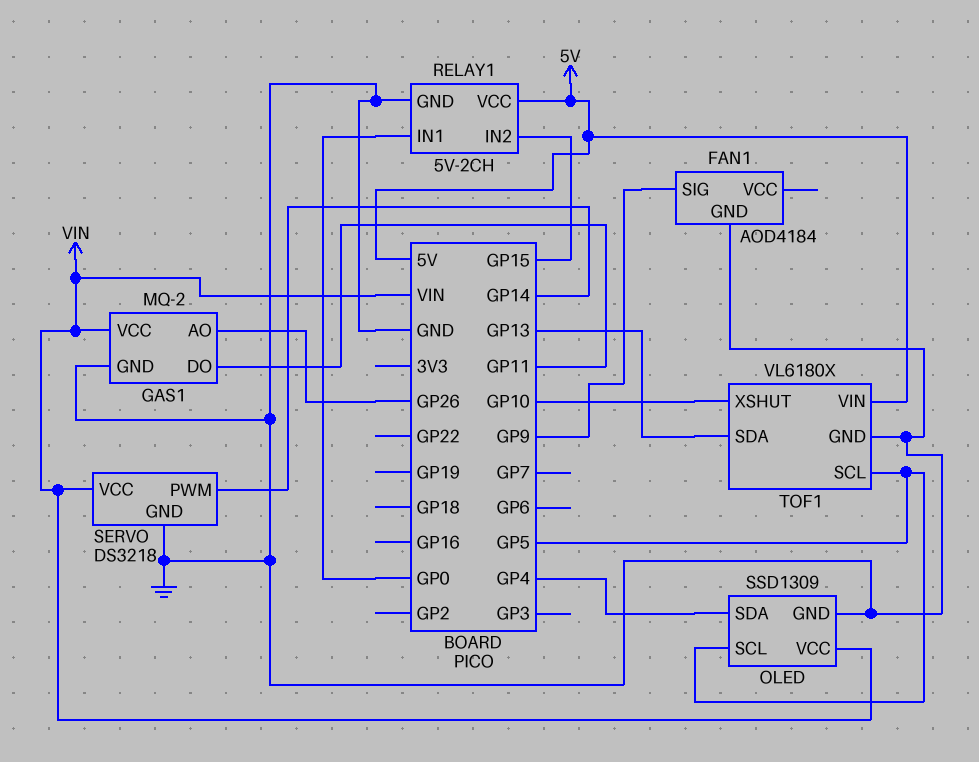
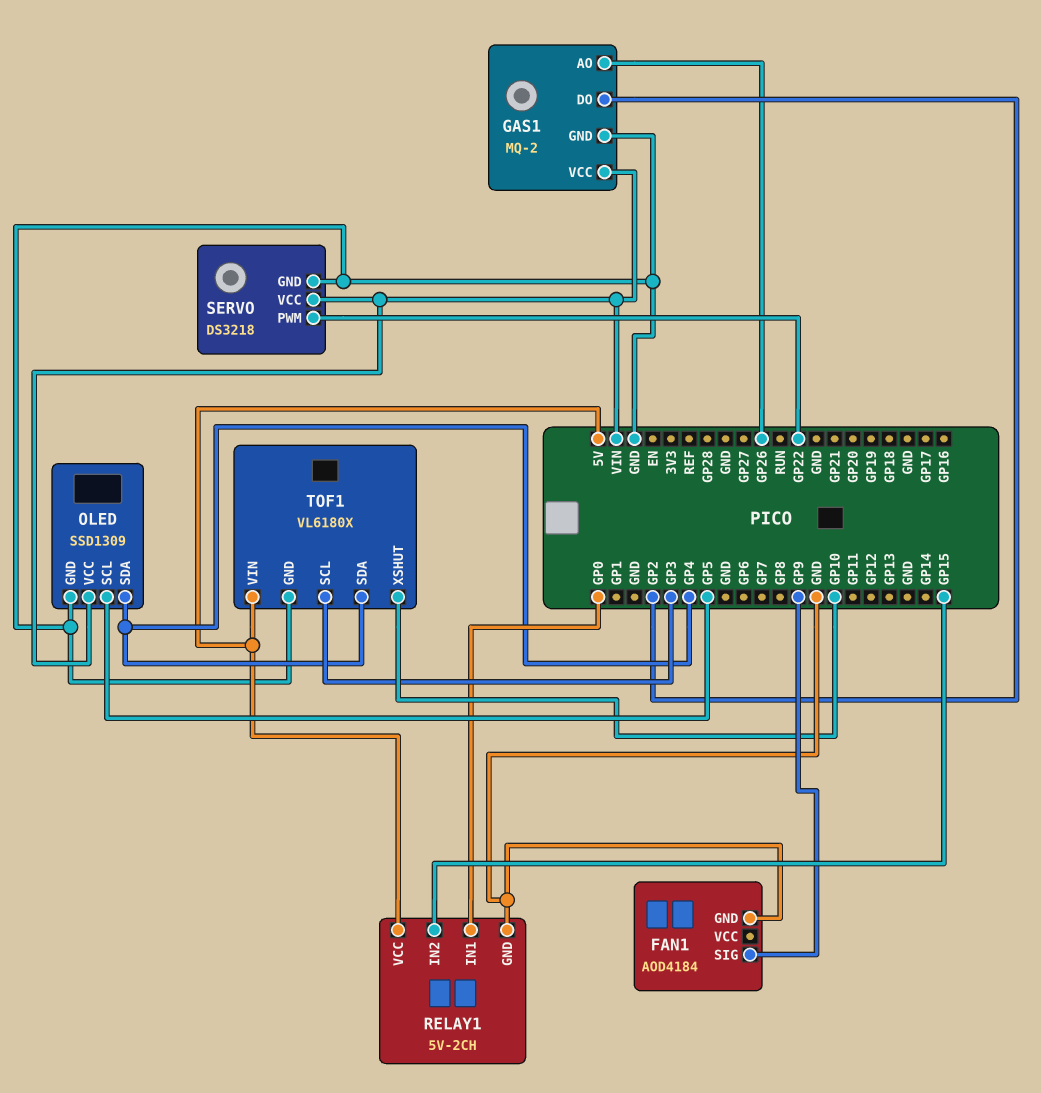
GAS1 pin DO: GP11 -> GP2
SERVO pin PWM: GP14 -> GP22
TOF1 pin SCL: GP5 -> GP3
TOF1 pin SDA: GP13 -> GP4

